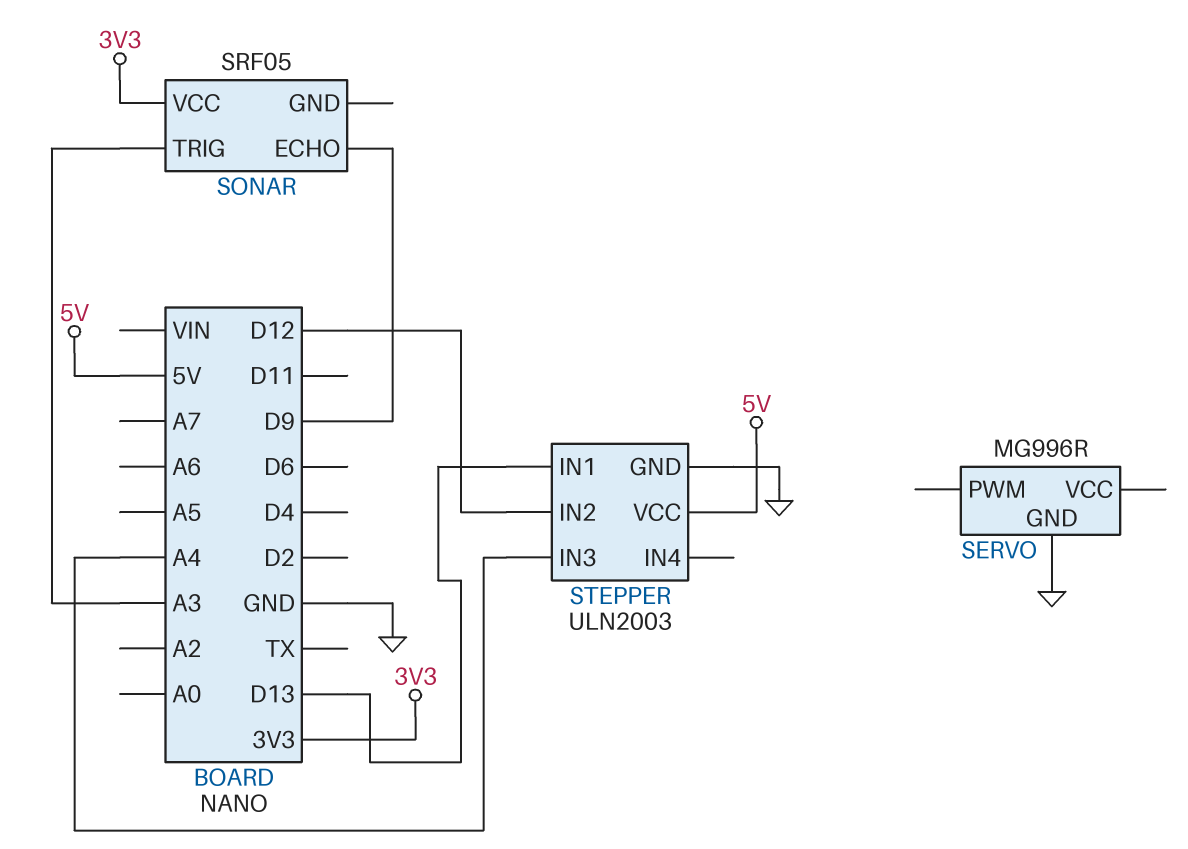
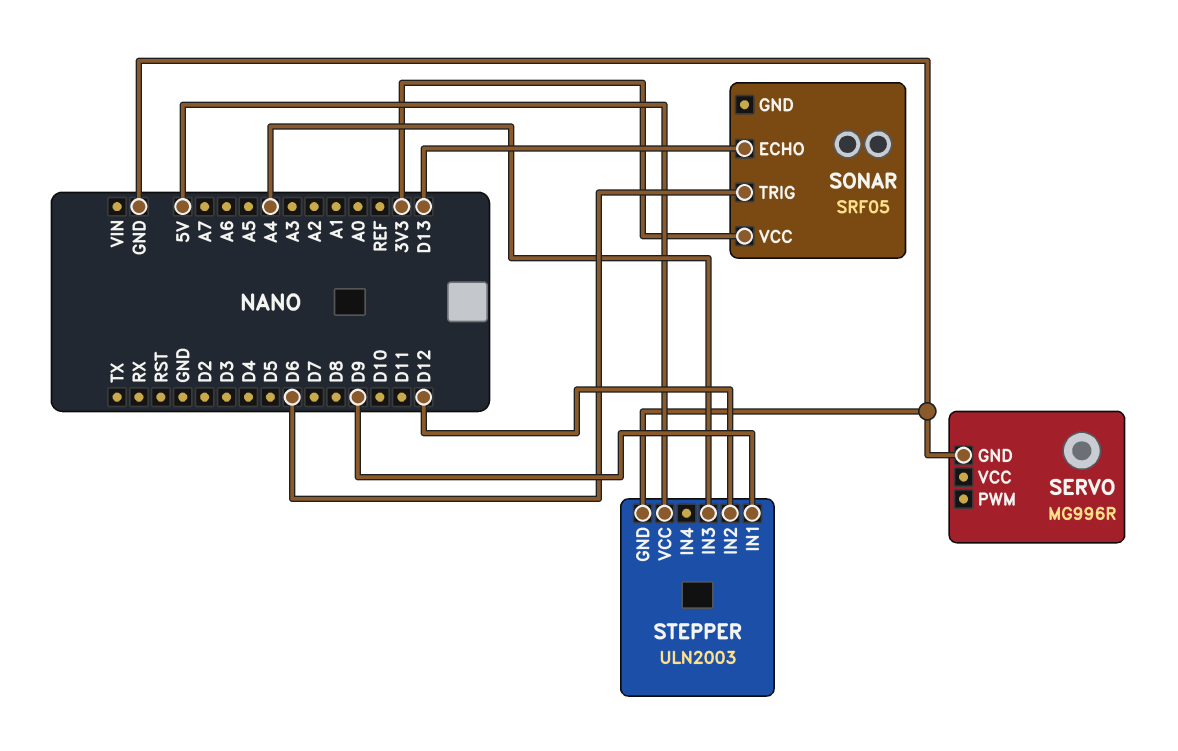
SONAR pin ECHO: D9 -> D13
SONAR pin TRIG: A3 -> D6
STEPPER pin IN1: D13 -> D9

